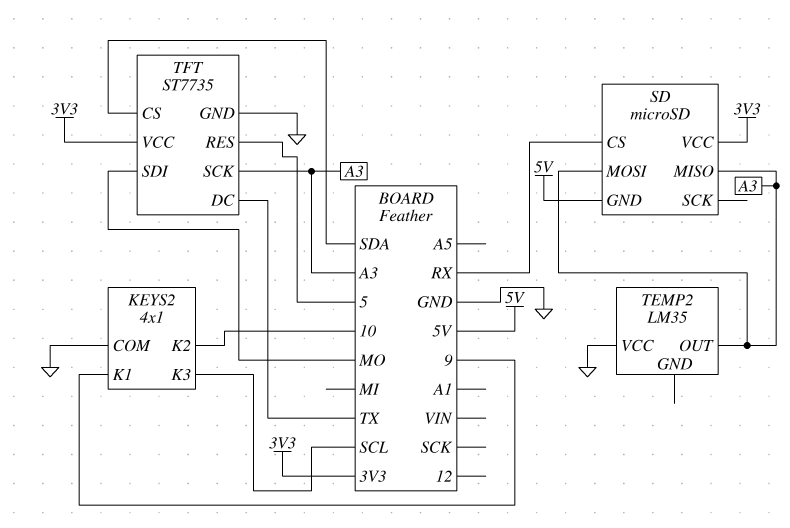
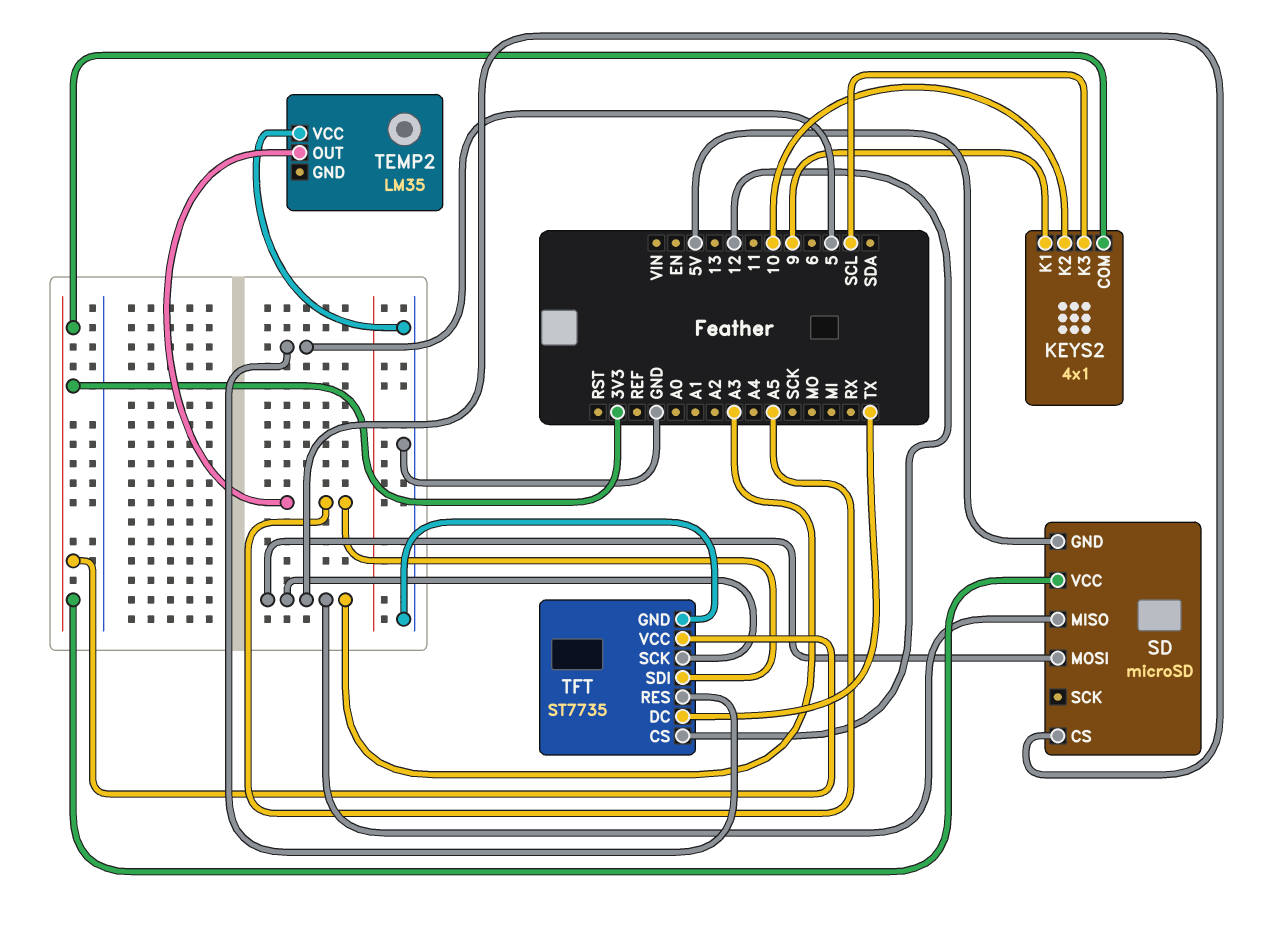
KEYS2 pin COM: GND -> 3V3
SD pin CS: RX -> A3
TEMP2 pin OUT: A3 -> A5
TFT pin CS: SDA -> 12
TFT pin SDI: MO -> A5

